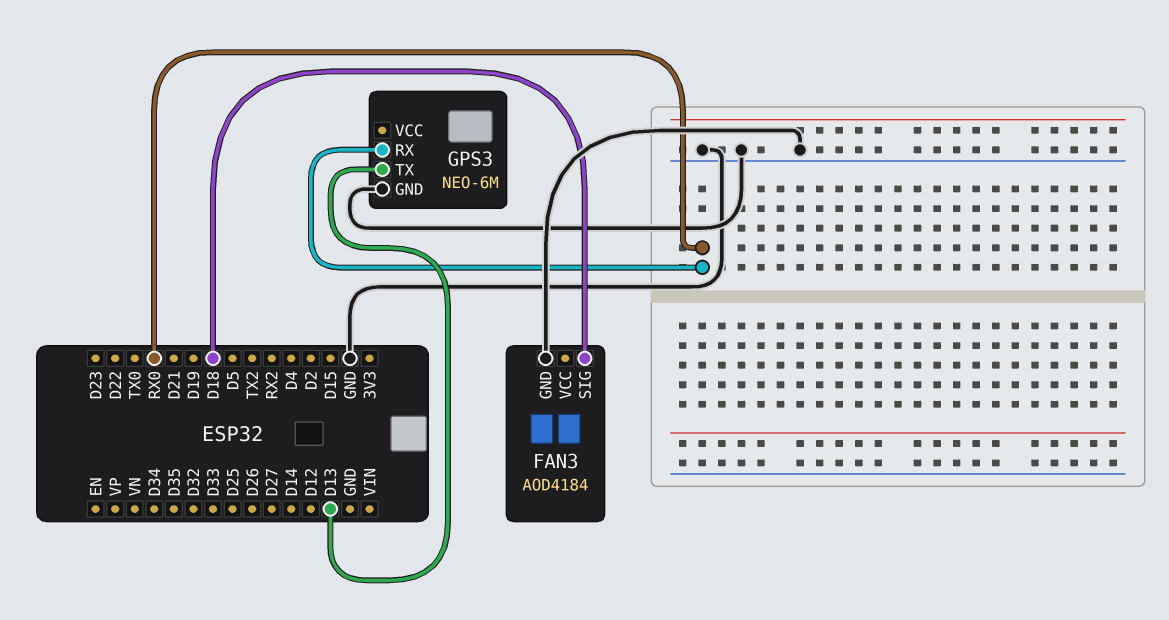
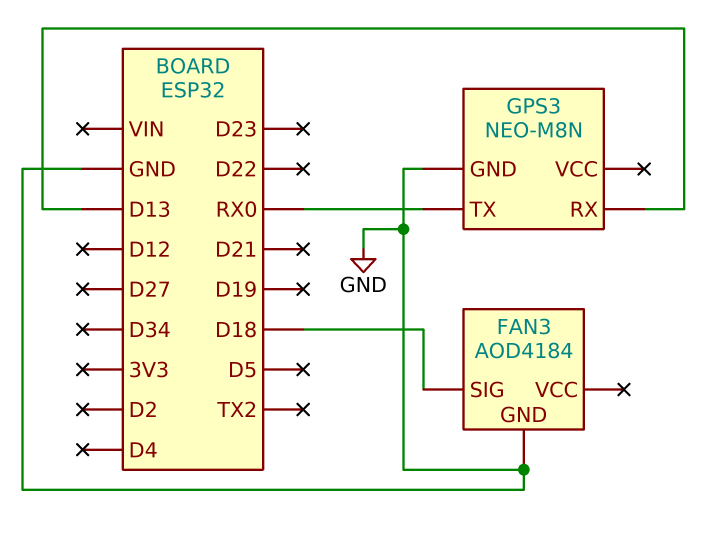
GPS3: NEO-6M -> NEO-M8N
GPS3 pin RX: RX0 -> D13
GPS3 pin TX: D13 -> RX0

